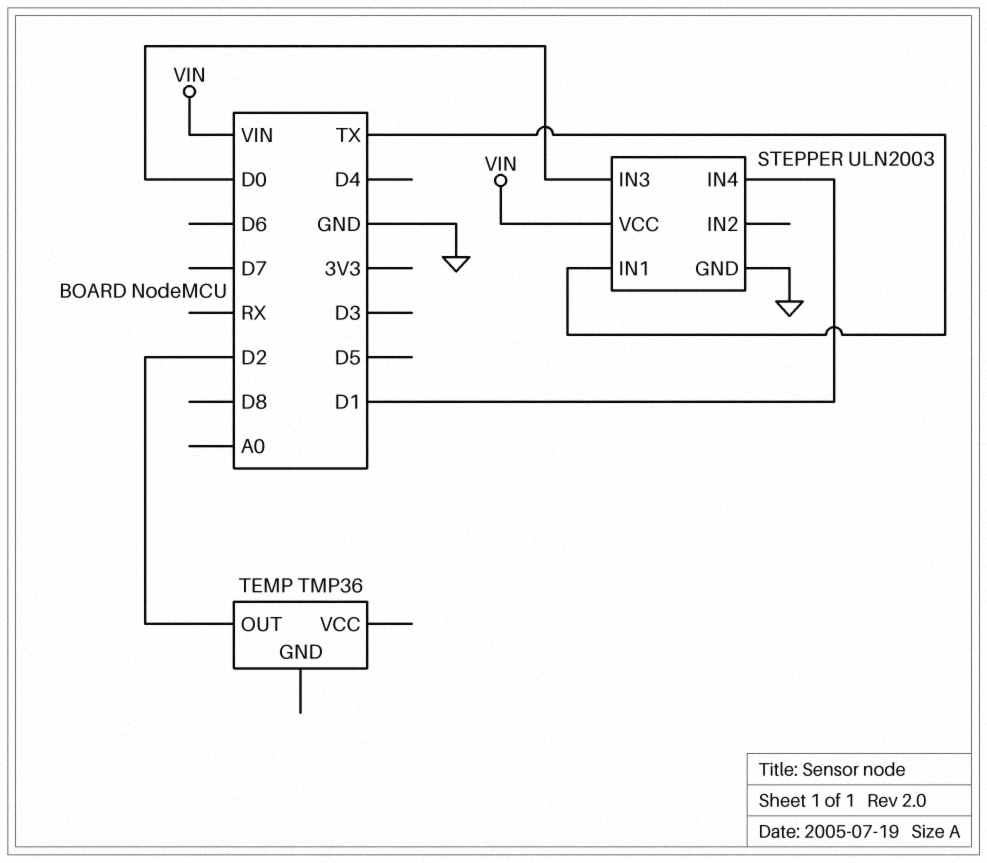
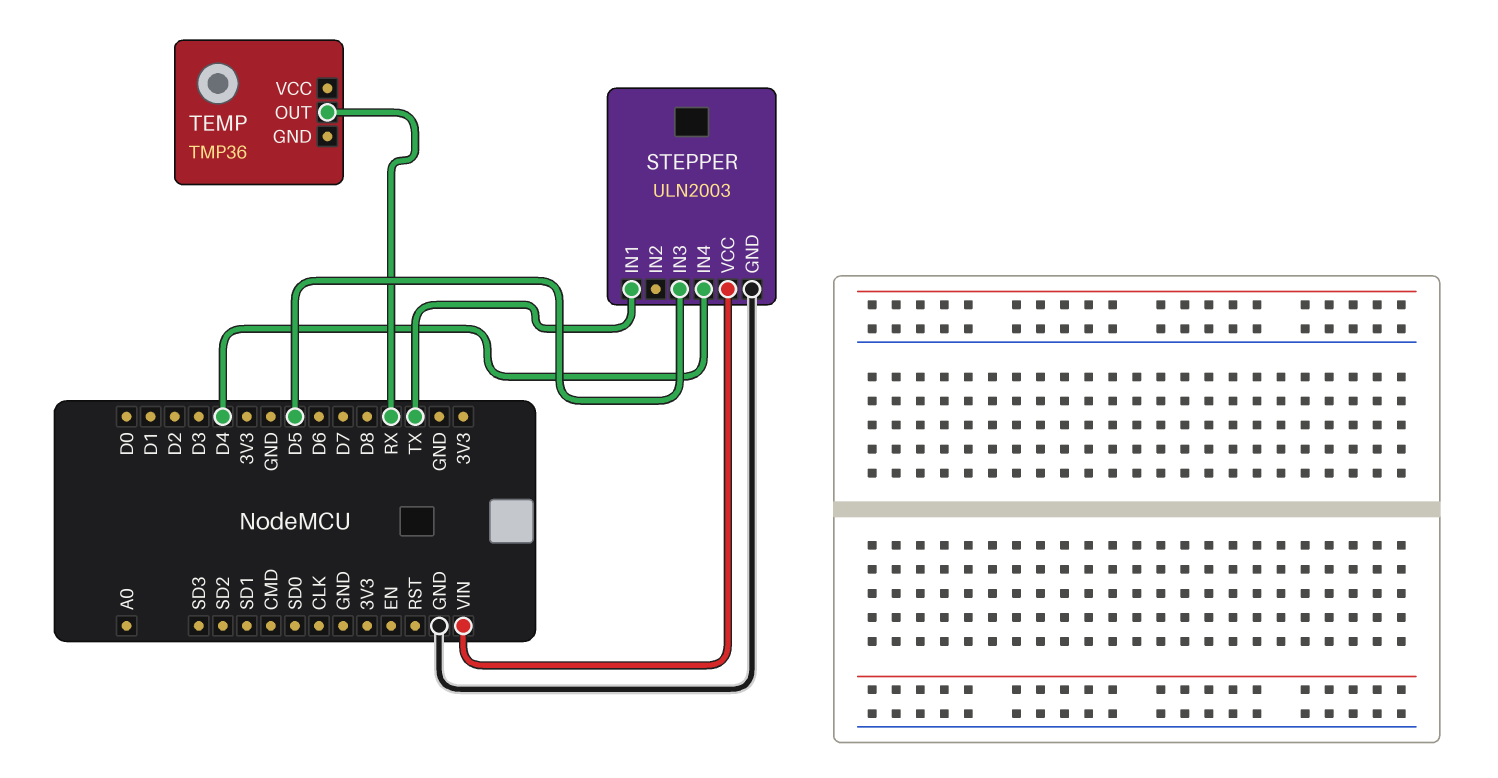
STEPPER pin IN3: D0 -> D5
STEPPER pin IN4: D1 -> D4
TEMP pin OUT: D2 -> RX

